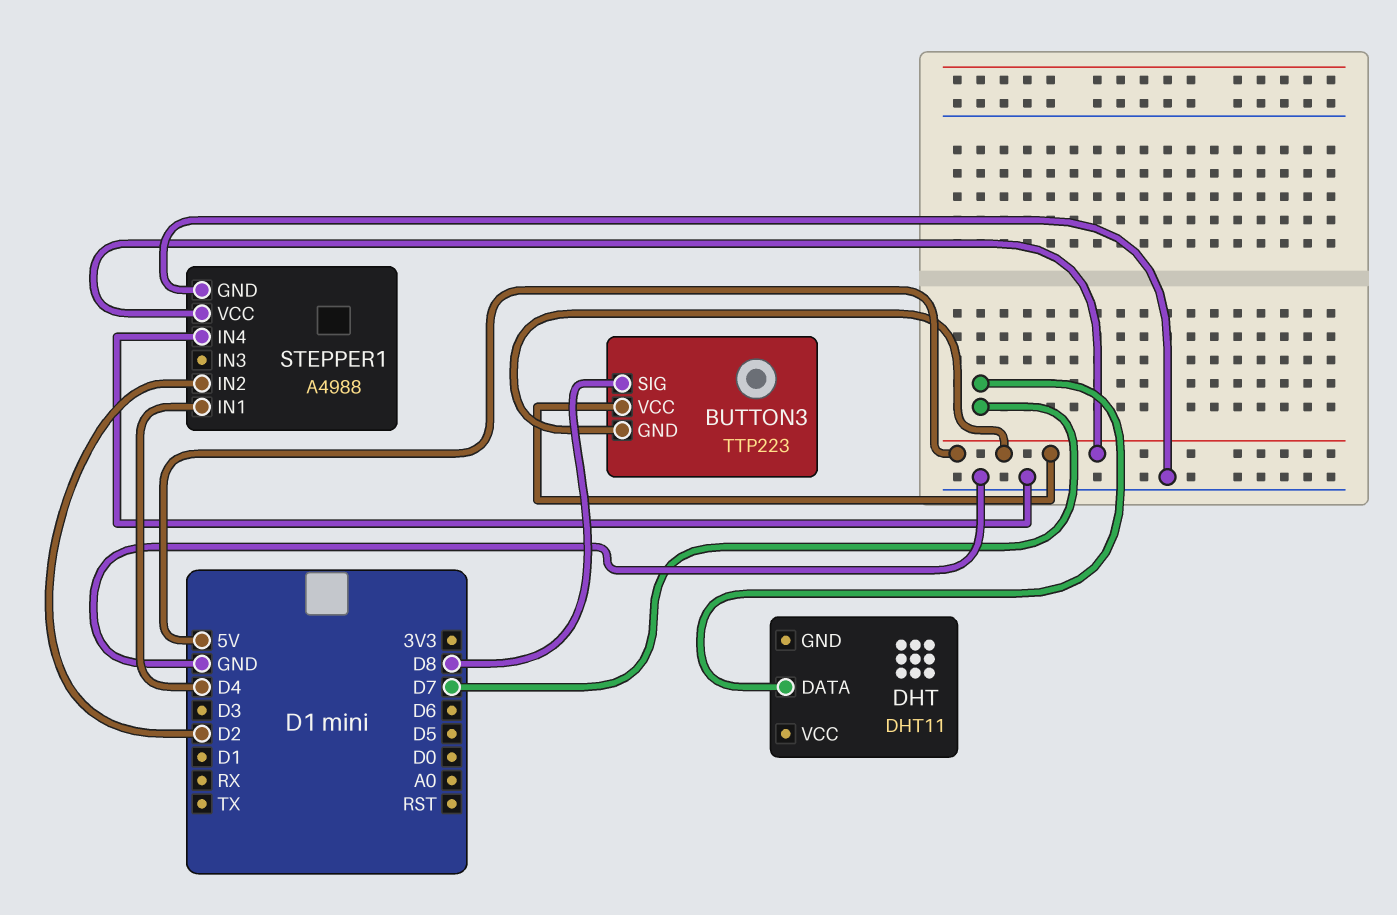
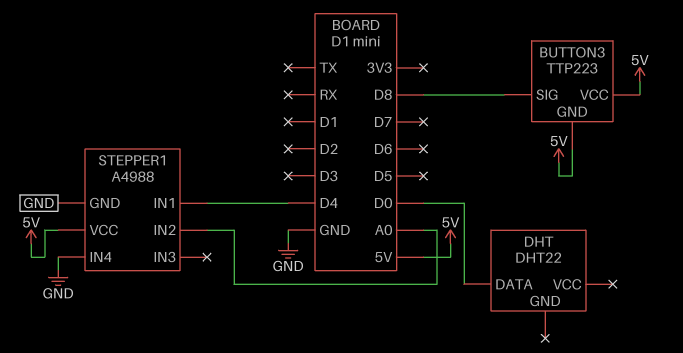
DHT: DHT11 -> DHT22
DHT pin DATA: D7 -> D0
STEPPER1 pin IN2: D2 -> A0

